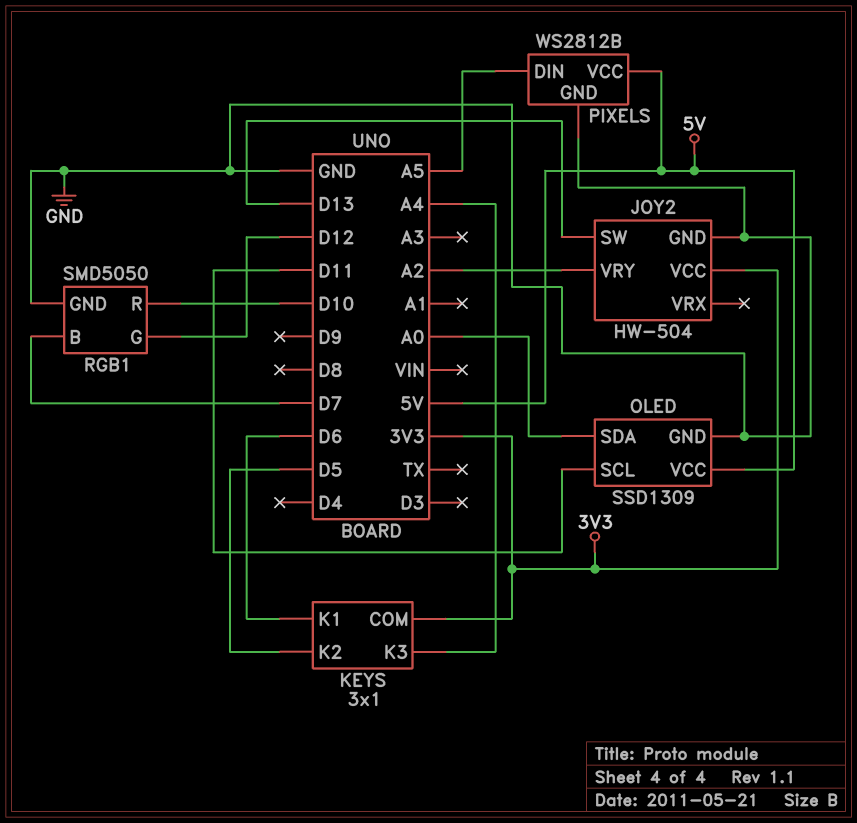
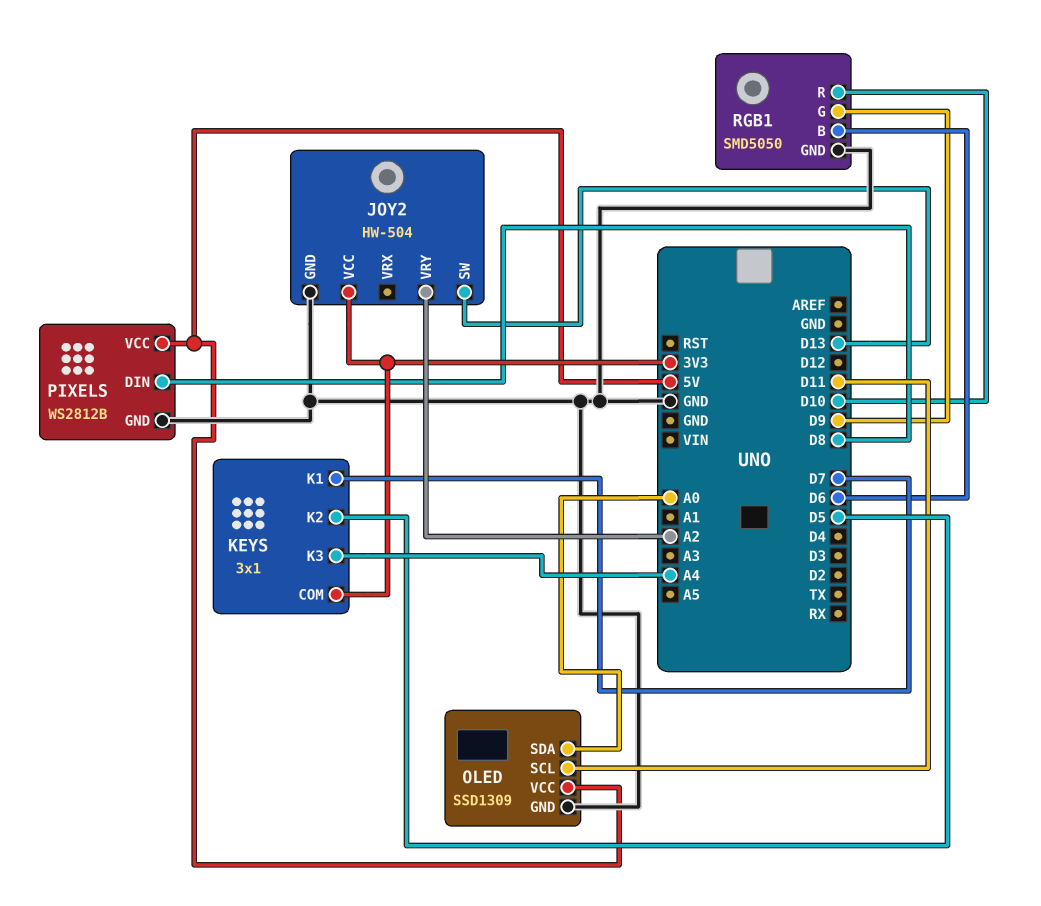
KEYS pin K1: D6 -> D7
PIXELS pin DIN: A5 -> D8
RGB1 pin B: D7 -> D6
RGB1 pin G: D12 -> D9

